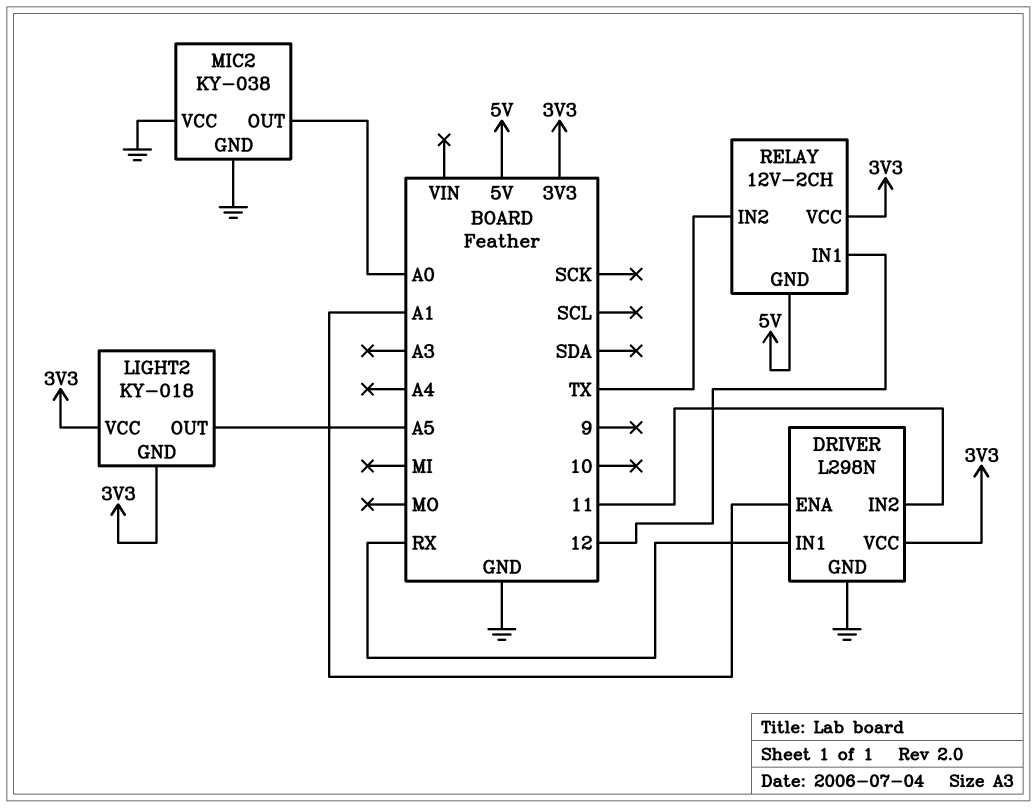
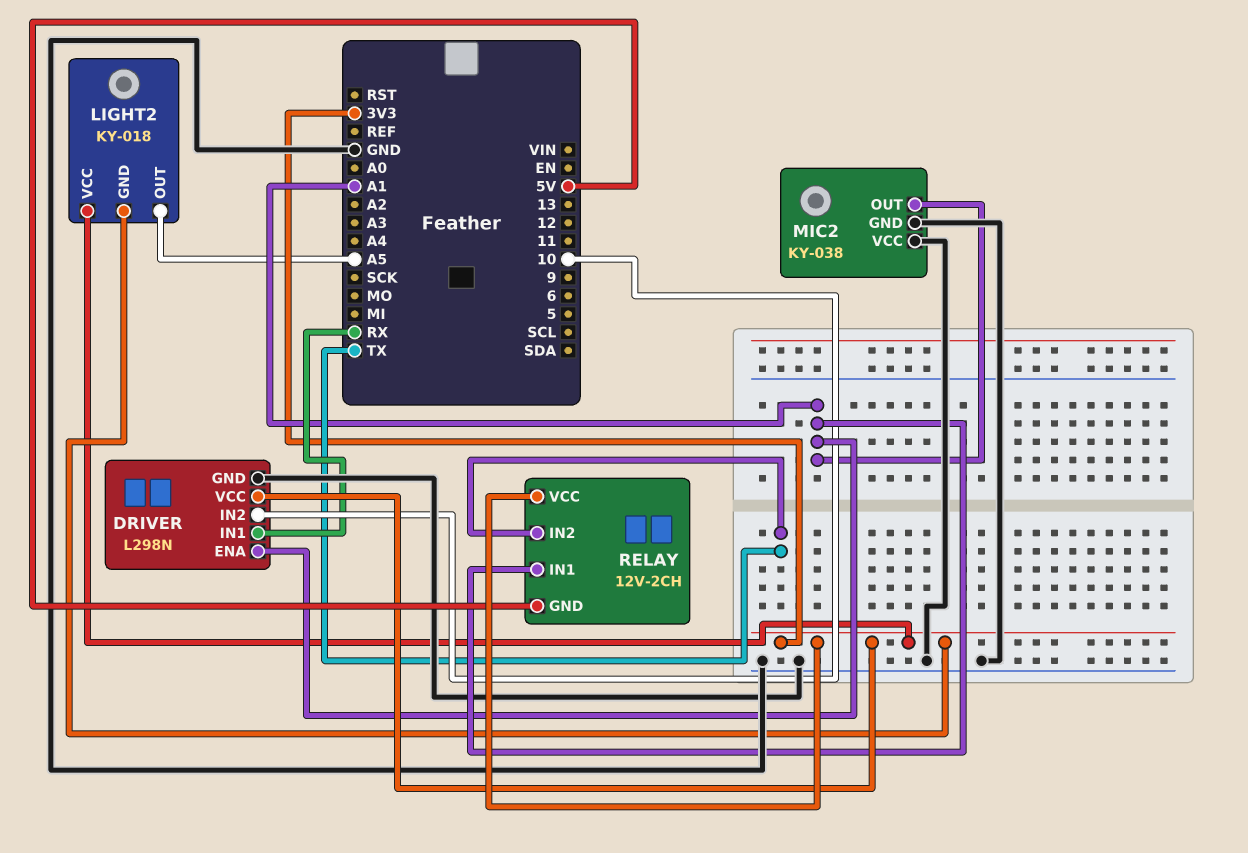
DRIVER pin IN2: 11 -> 10
MIC2 pin OUT: A0 -> A1
RELAY pin IN1: 12 -> A1

